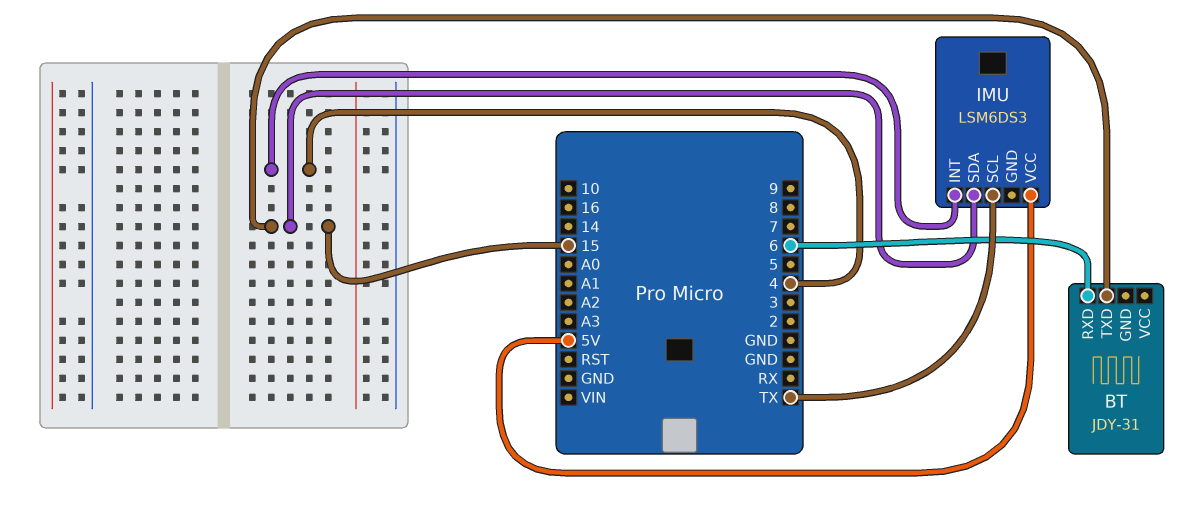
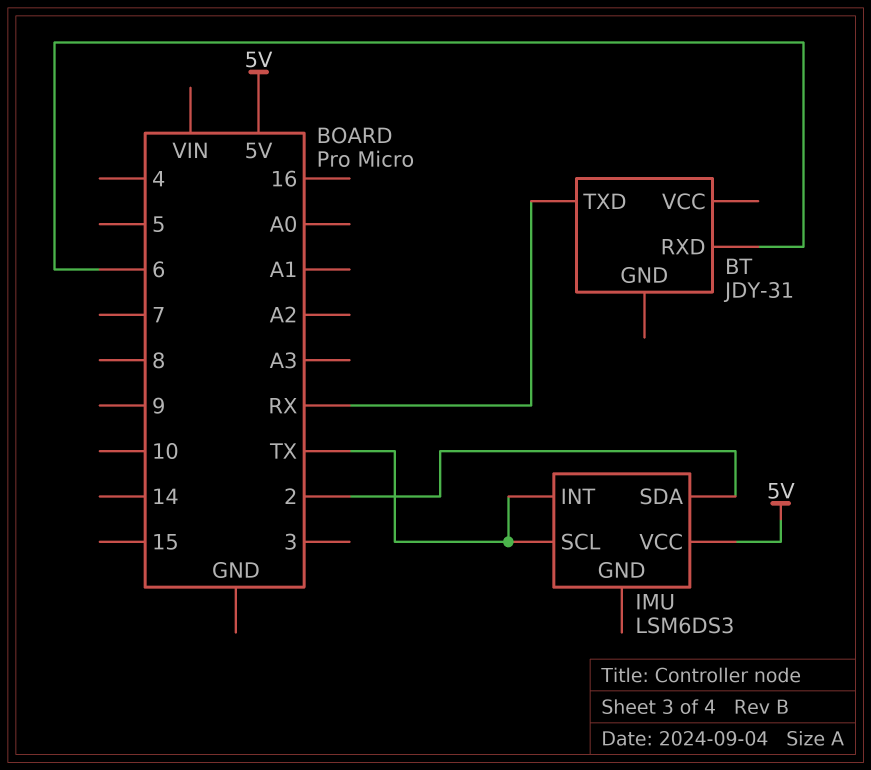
BT pin TXD: 15 -> RX
IMU pin INT: 4 -> TX
IMU pin SDA: 15 -> 2

